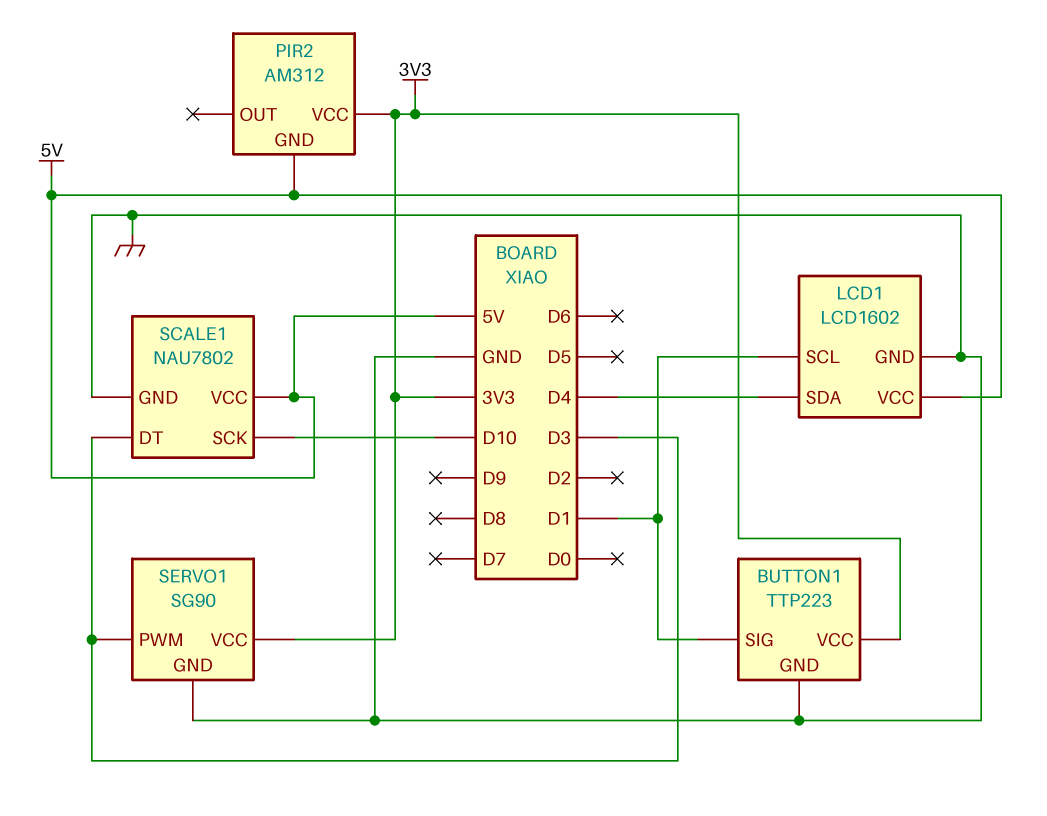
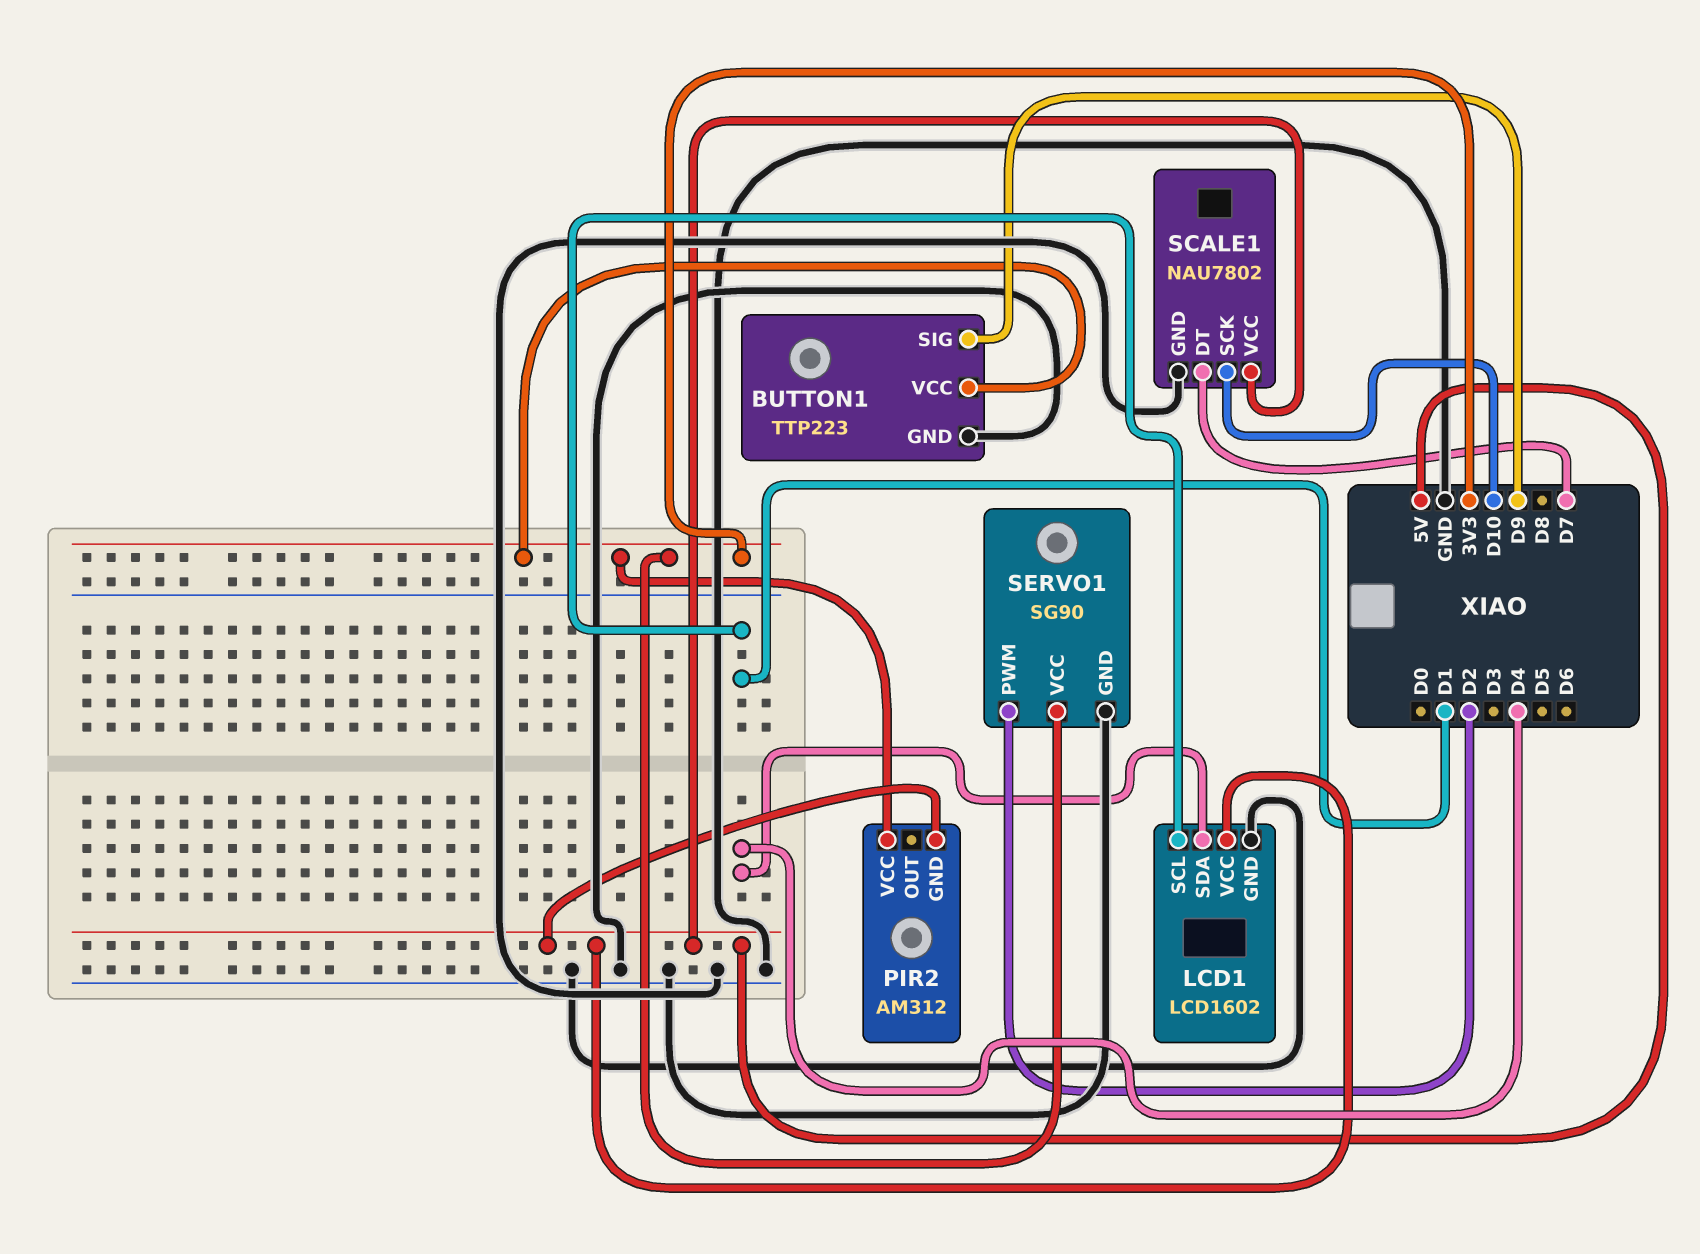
BUTTON1 pin SIG: D1 -> D9
SCALE1 pin DT: D3 -> D7
SERVO1 pin PWM: D3 -> D2

